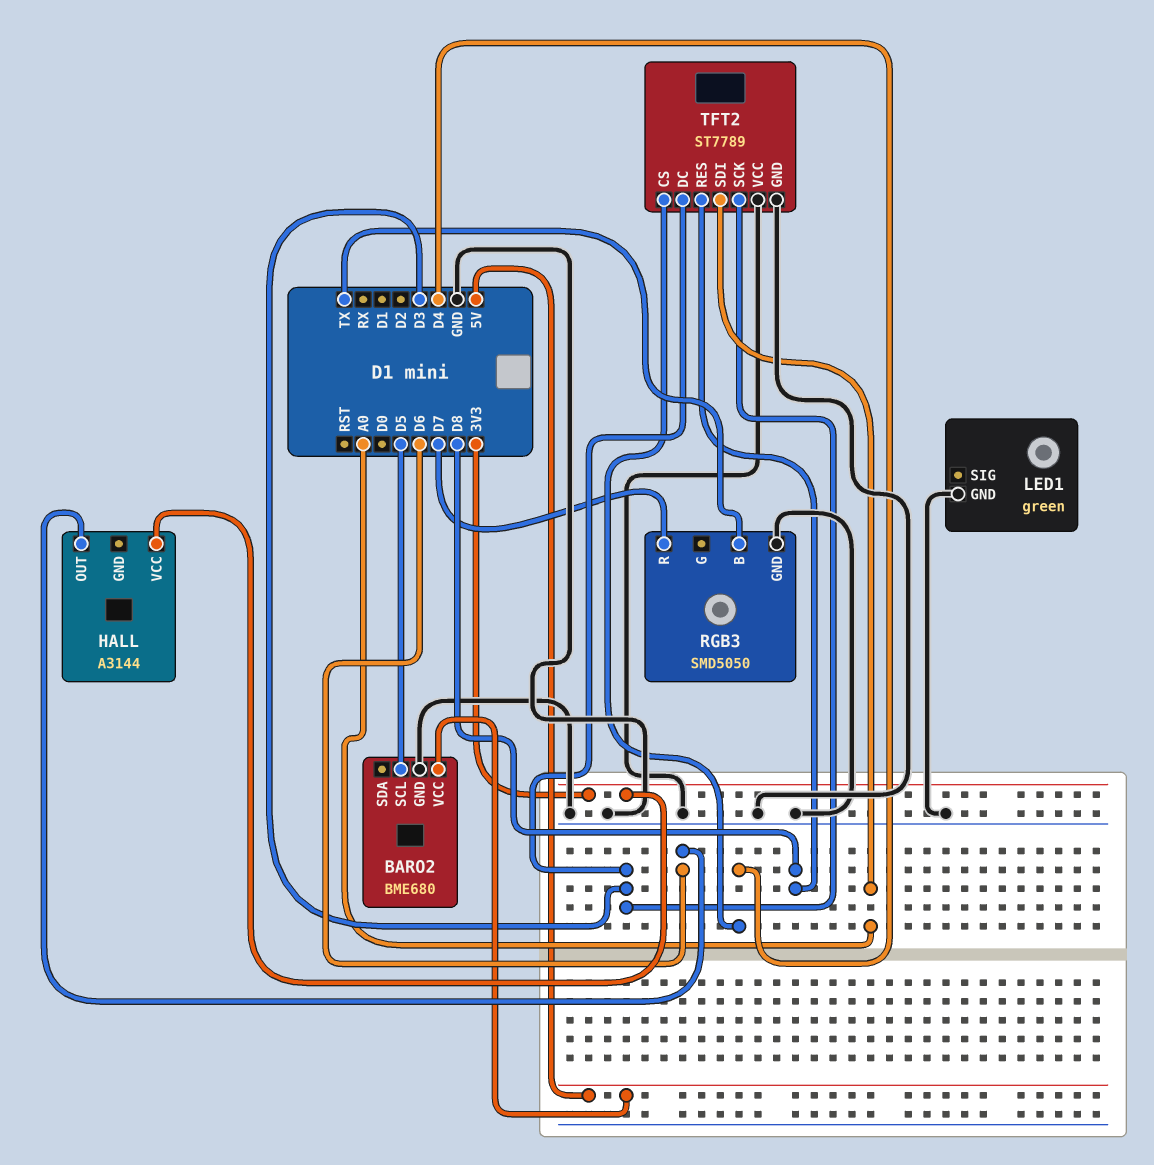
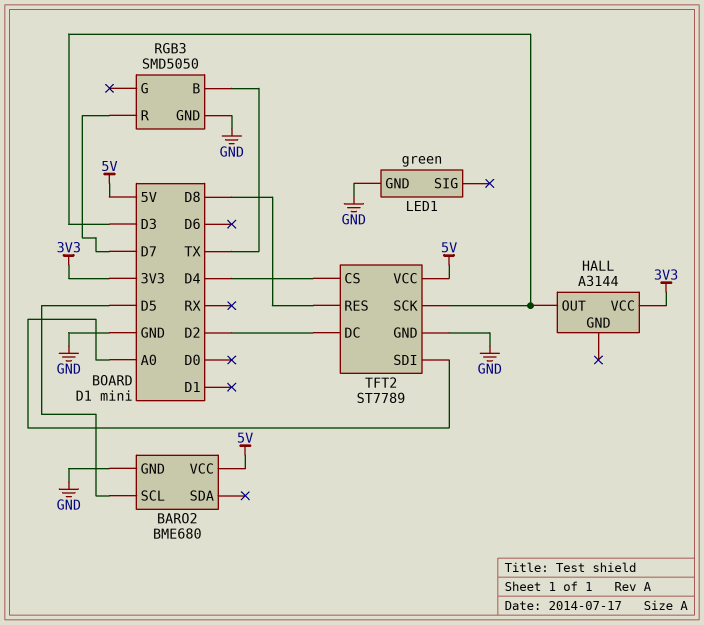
HALL pin OUT: D6 -> D3
TFT2 pin DC: D3 -> D2
TFT2 pin VCC: GND -> 5V

